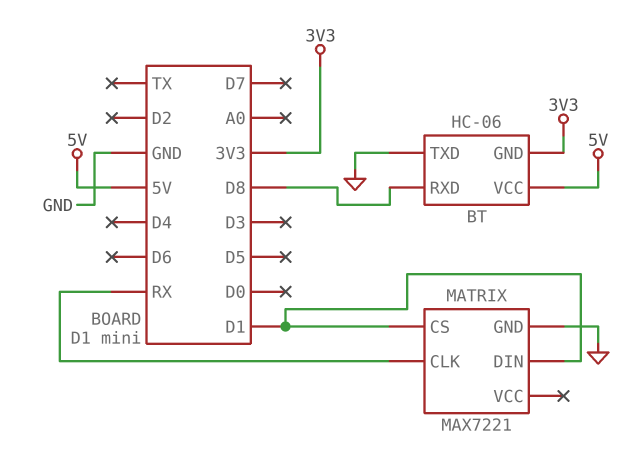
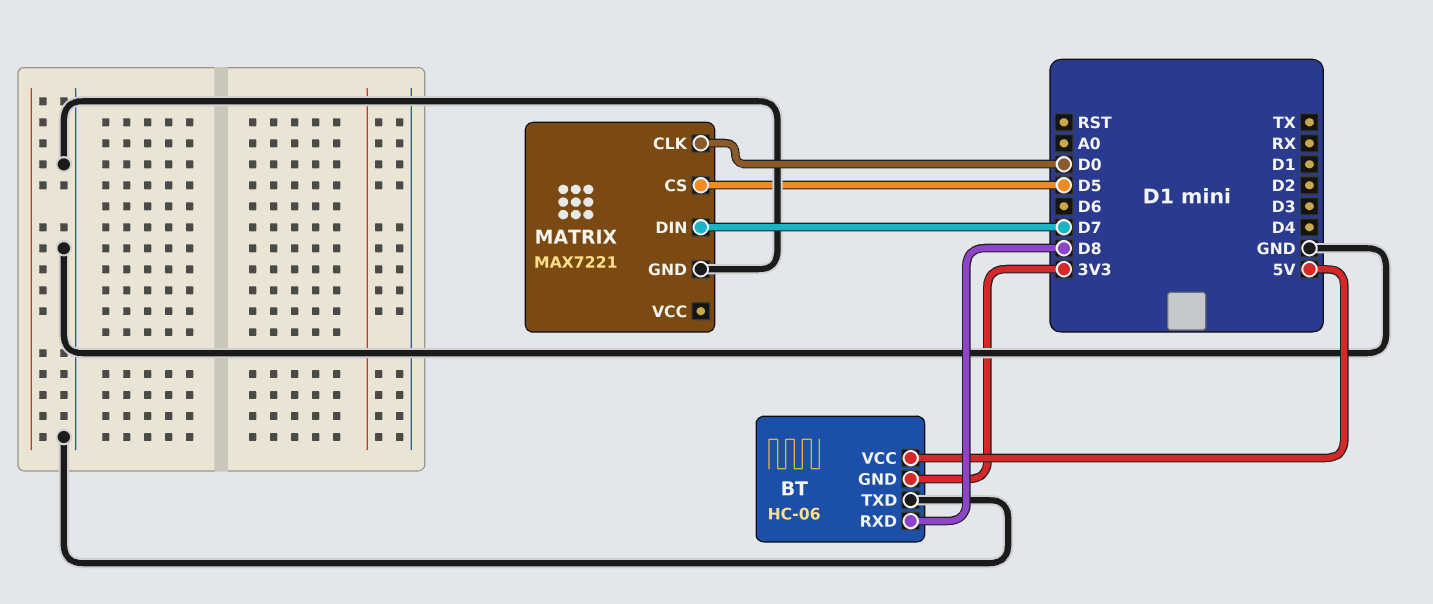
MATRIX pin CLK: RX -> D0
MATRIX pin CS: D1 -> D5
MATRIX pin DIN: D1 -> D7

